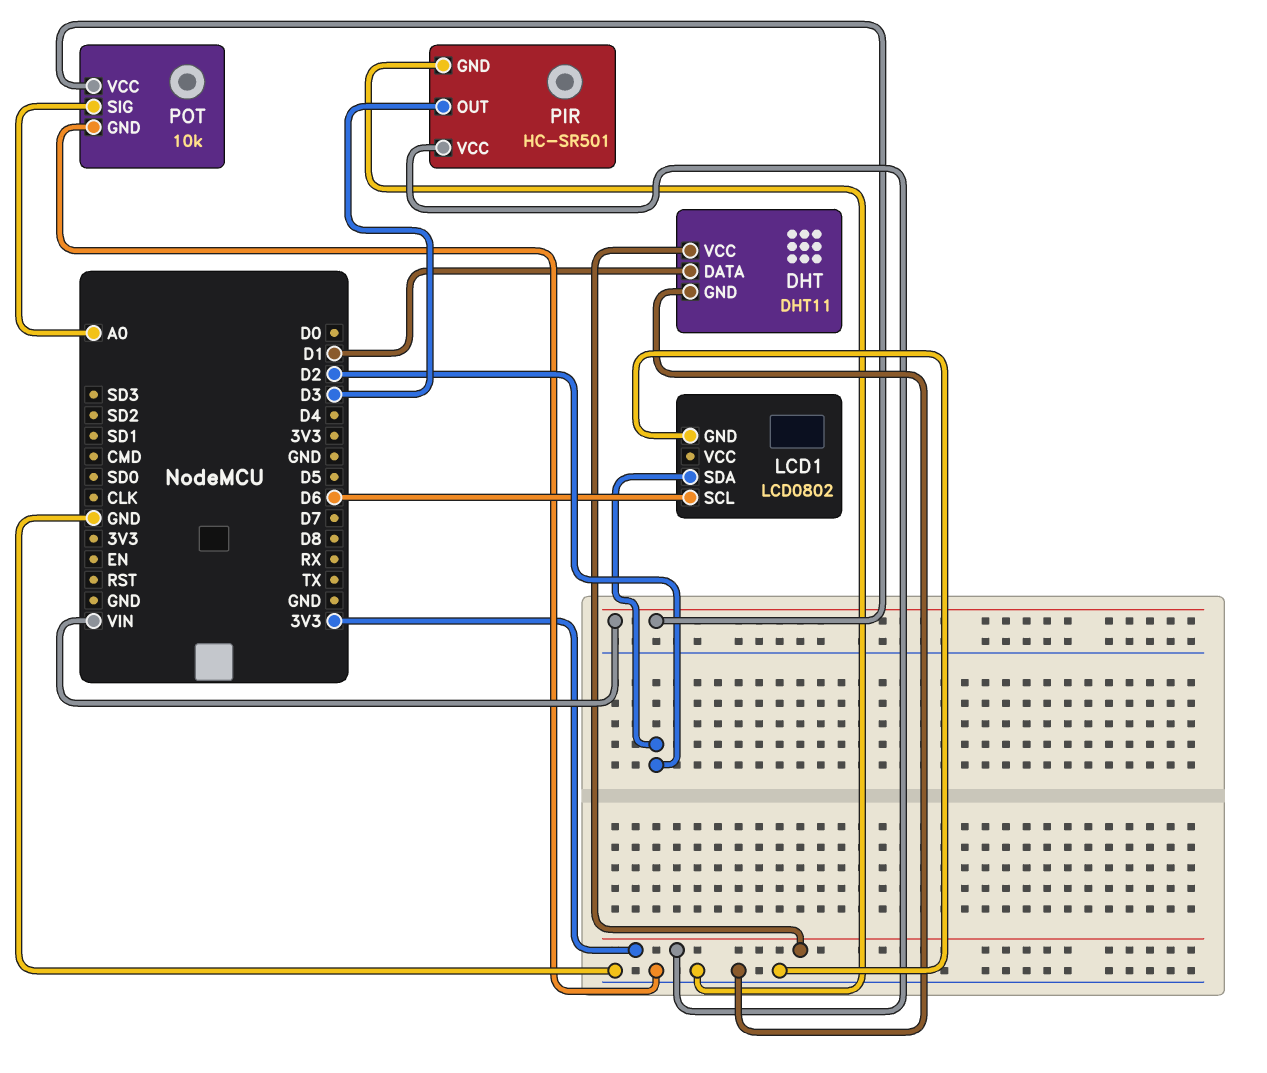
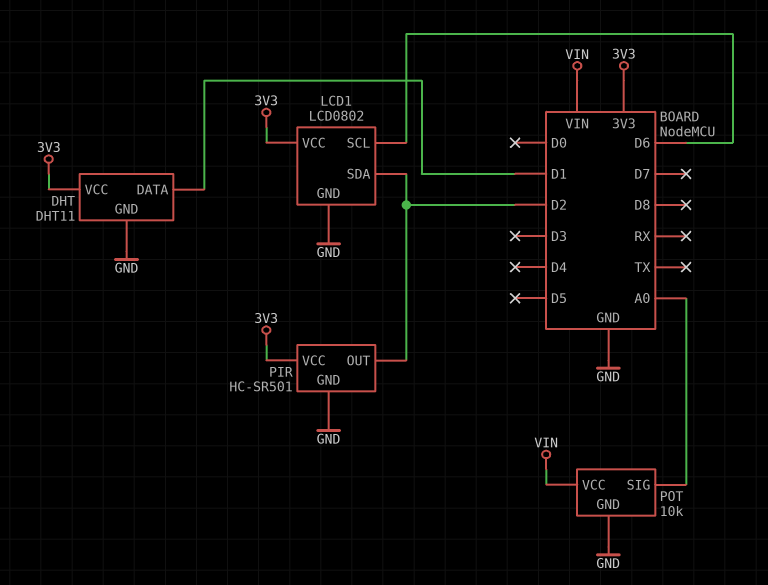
LCD1 pin VCC: none -> 3V3
PIR pin OUT: D3 -> D2

